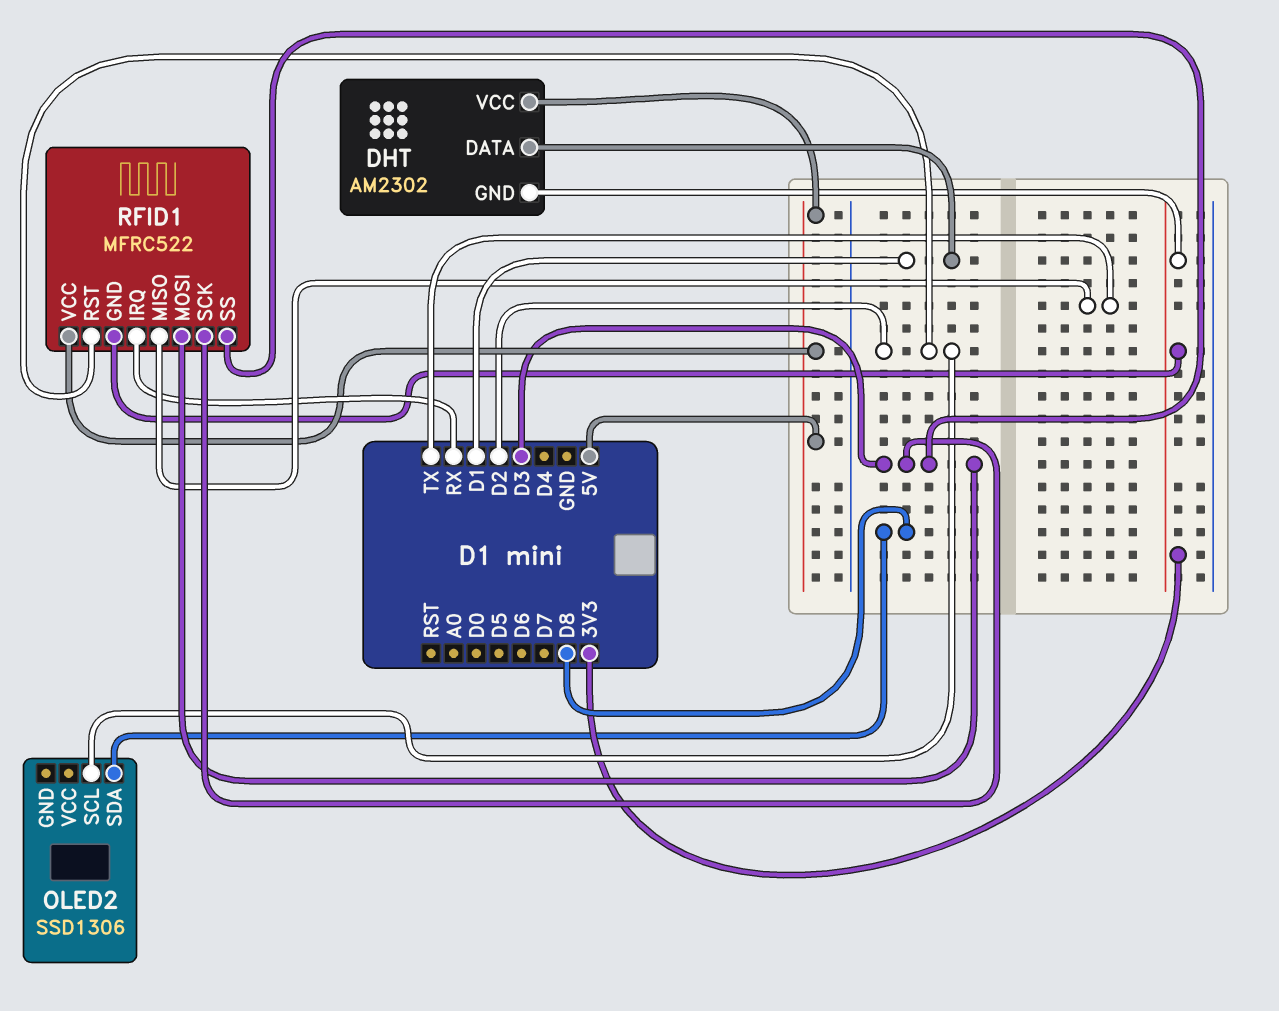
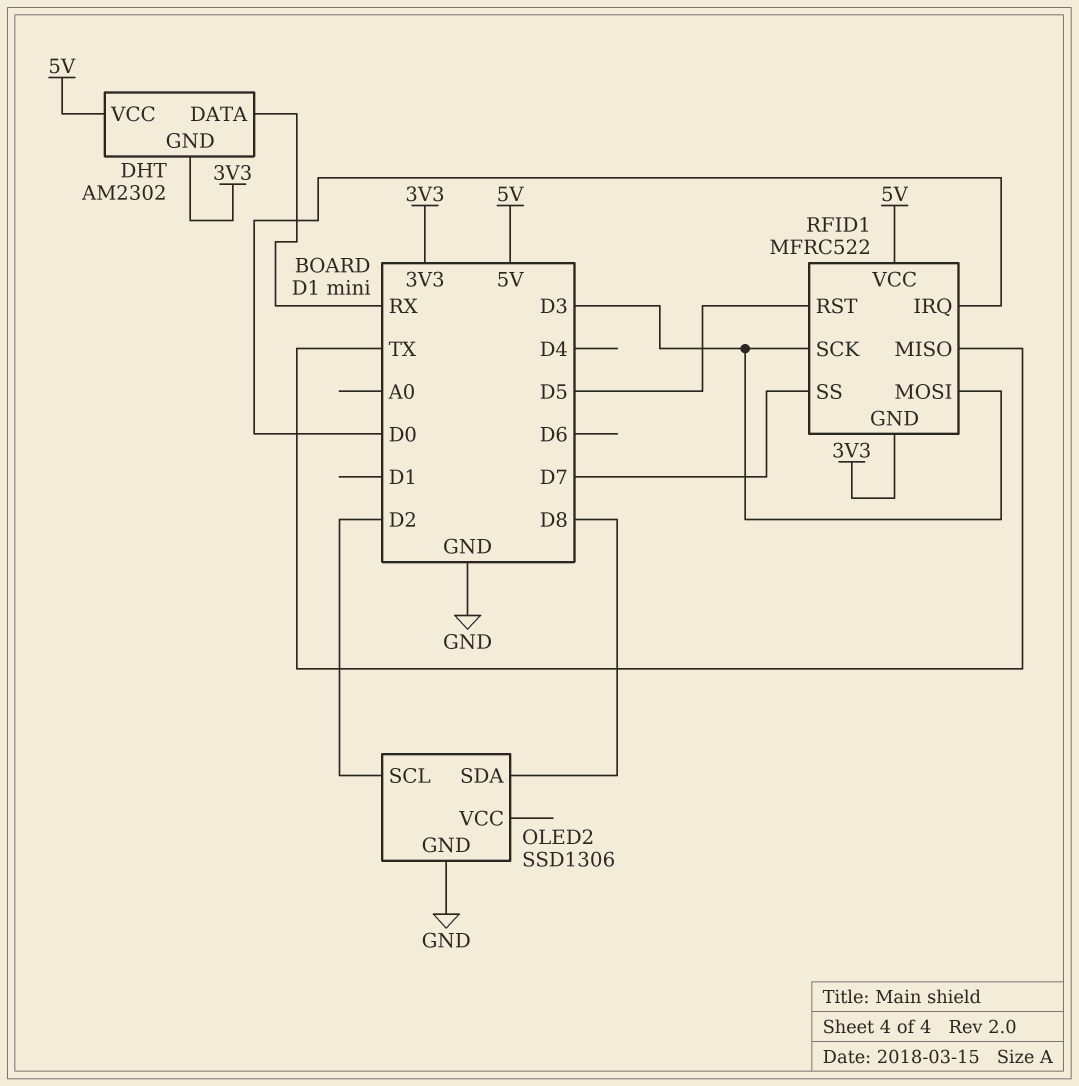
DHT pin DATA: D1 -> RX
OLED2 pin GND: none -> GND
RFID1 pin IRQ: RX -> D0
RFID1 pin RST: D2 -> D5
RFID1 pin SS: D3 -> D7

